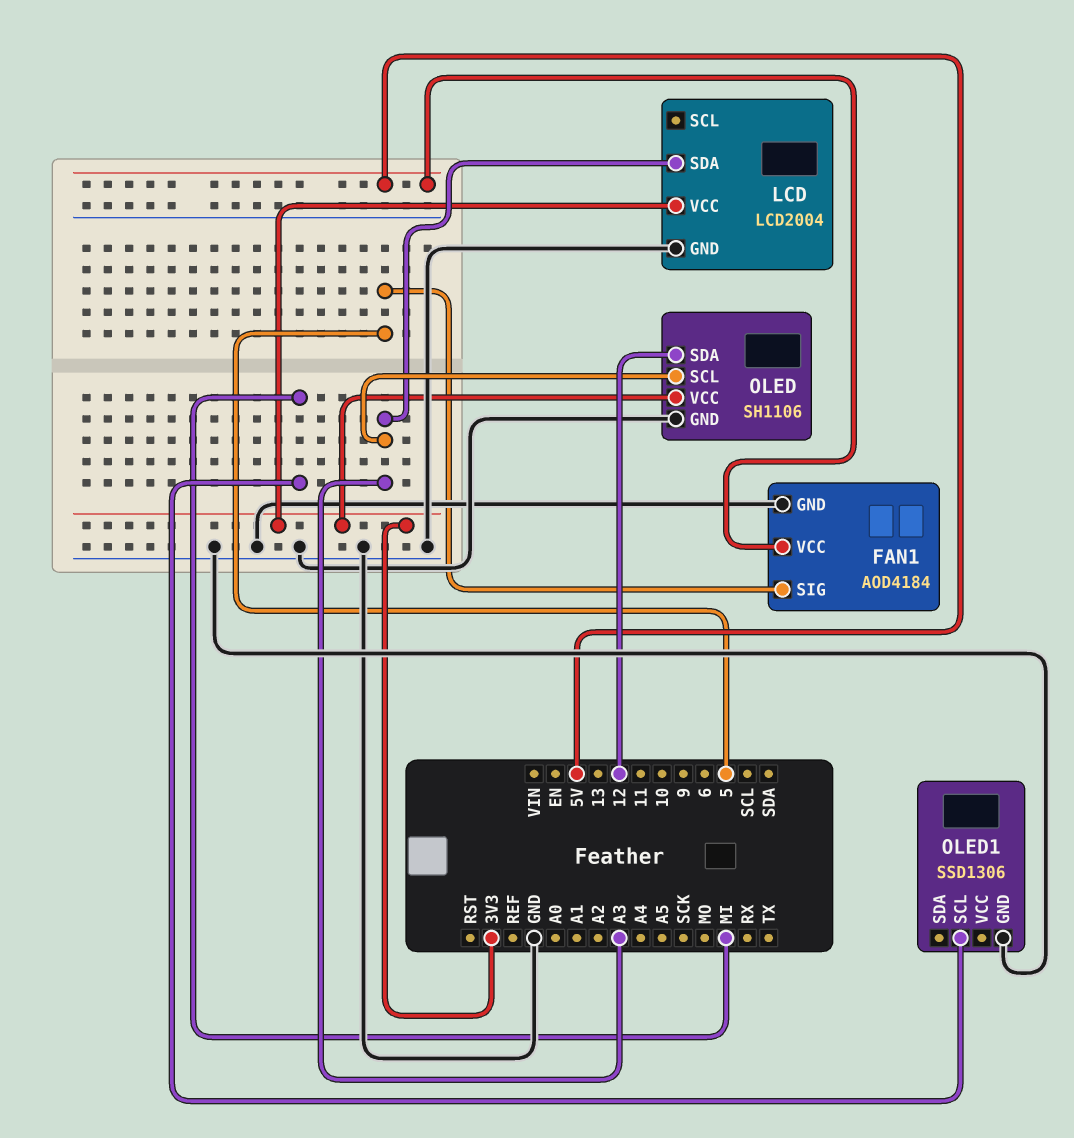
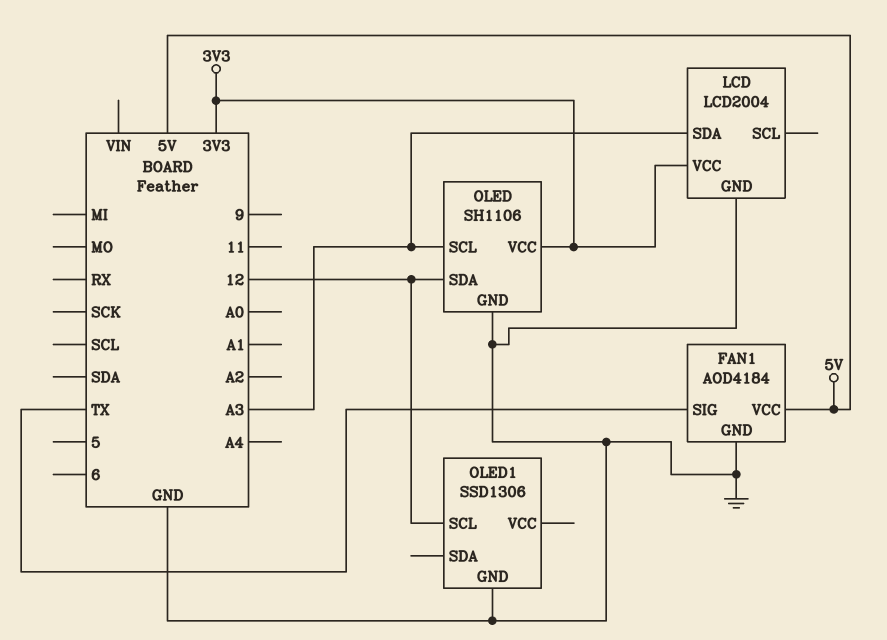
FAN1 pin SIG: 5 -> TX
OLED1 pin SCL: MI -> 12

